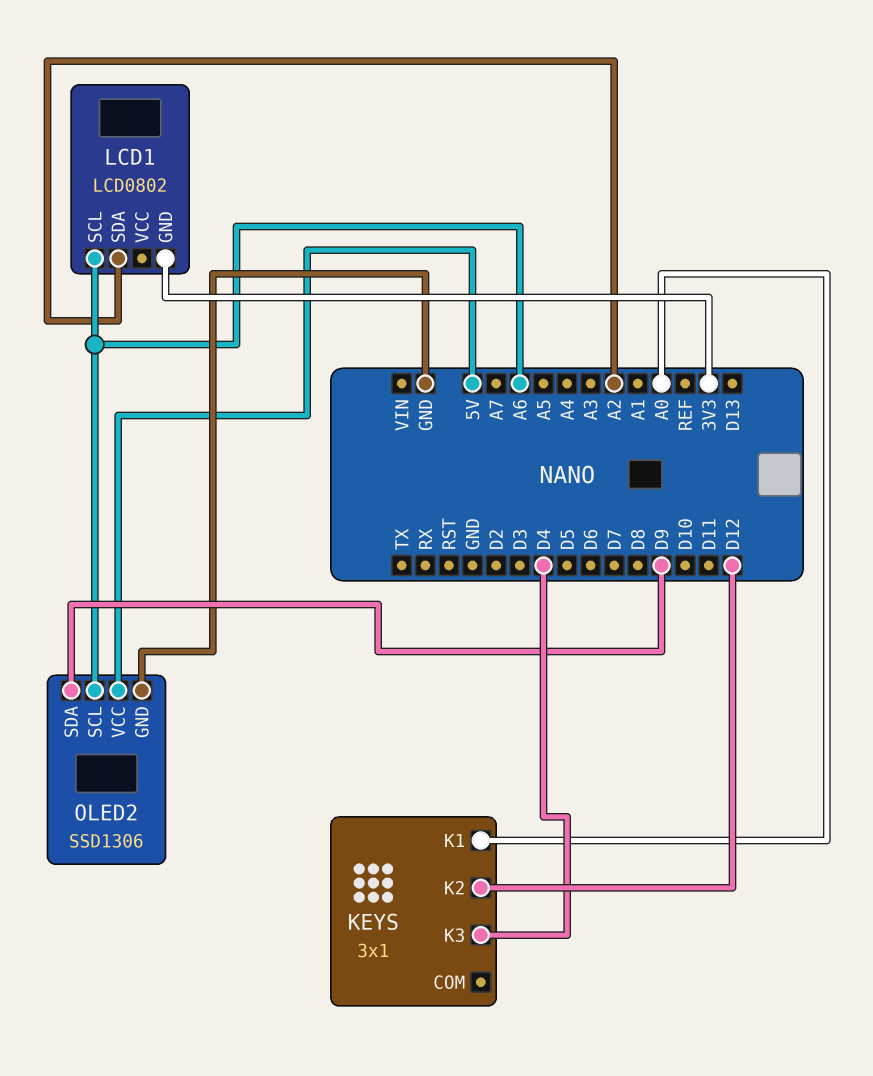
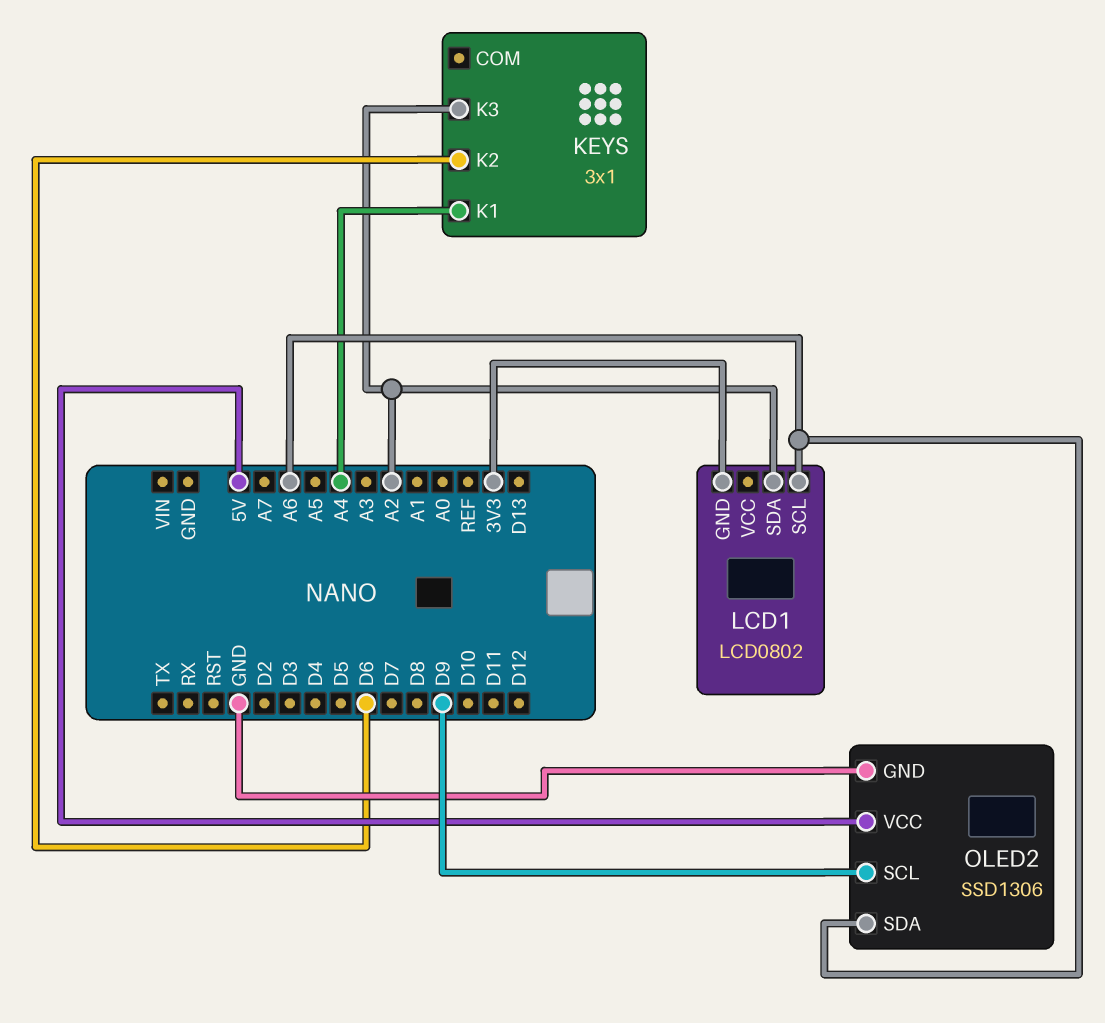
KEYS pin K1: A0 -> A4
KEYS pin K2: D12 -> D6
KEYS pin K3: D4 -> A2
OLED2 pin SCL: A6 -> D9
OLED2 pin SDA: D9 -> A6

